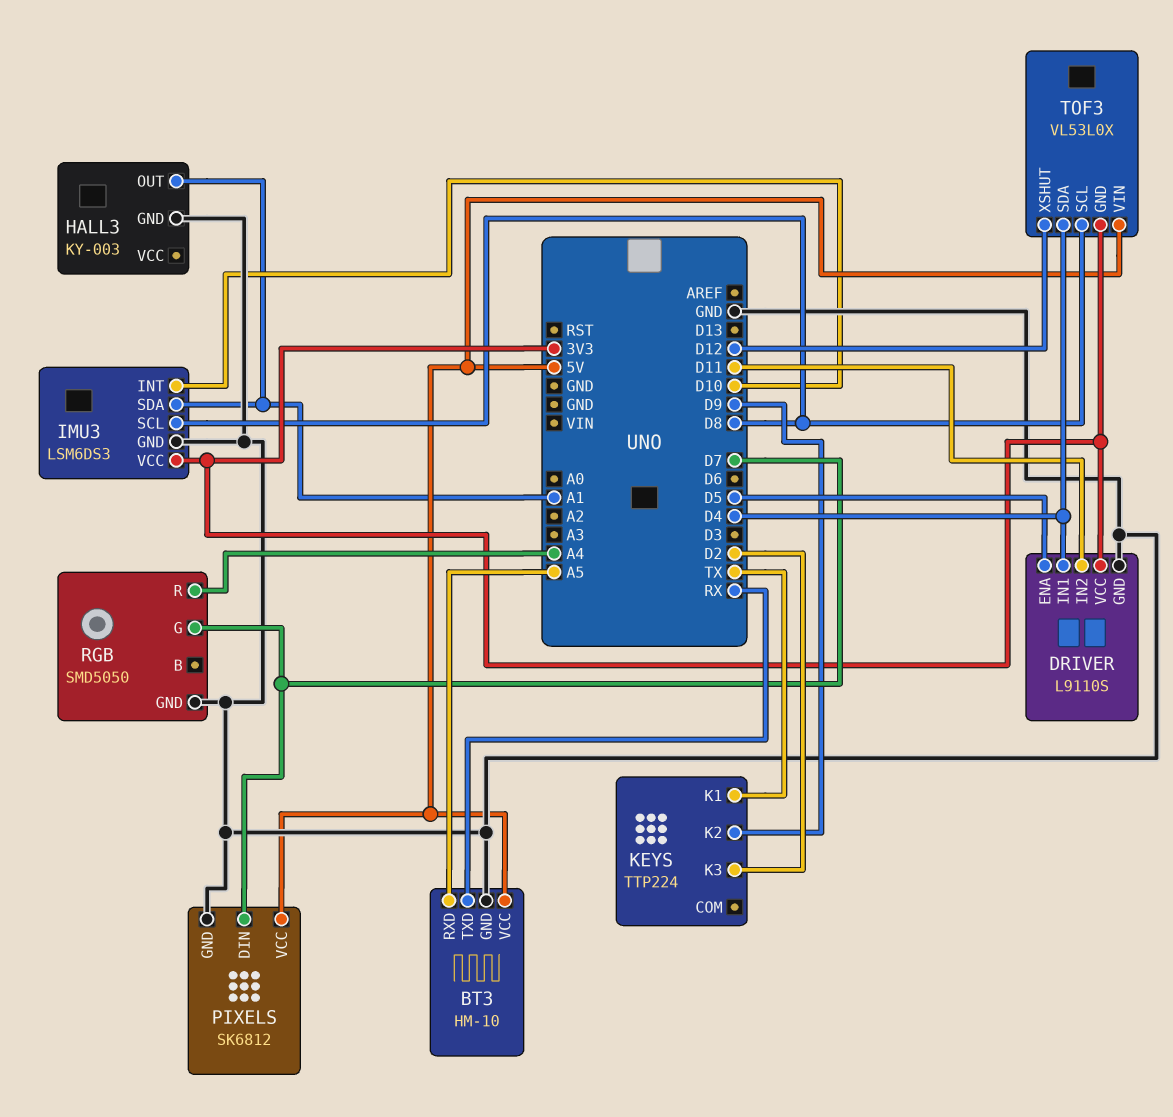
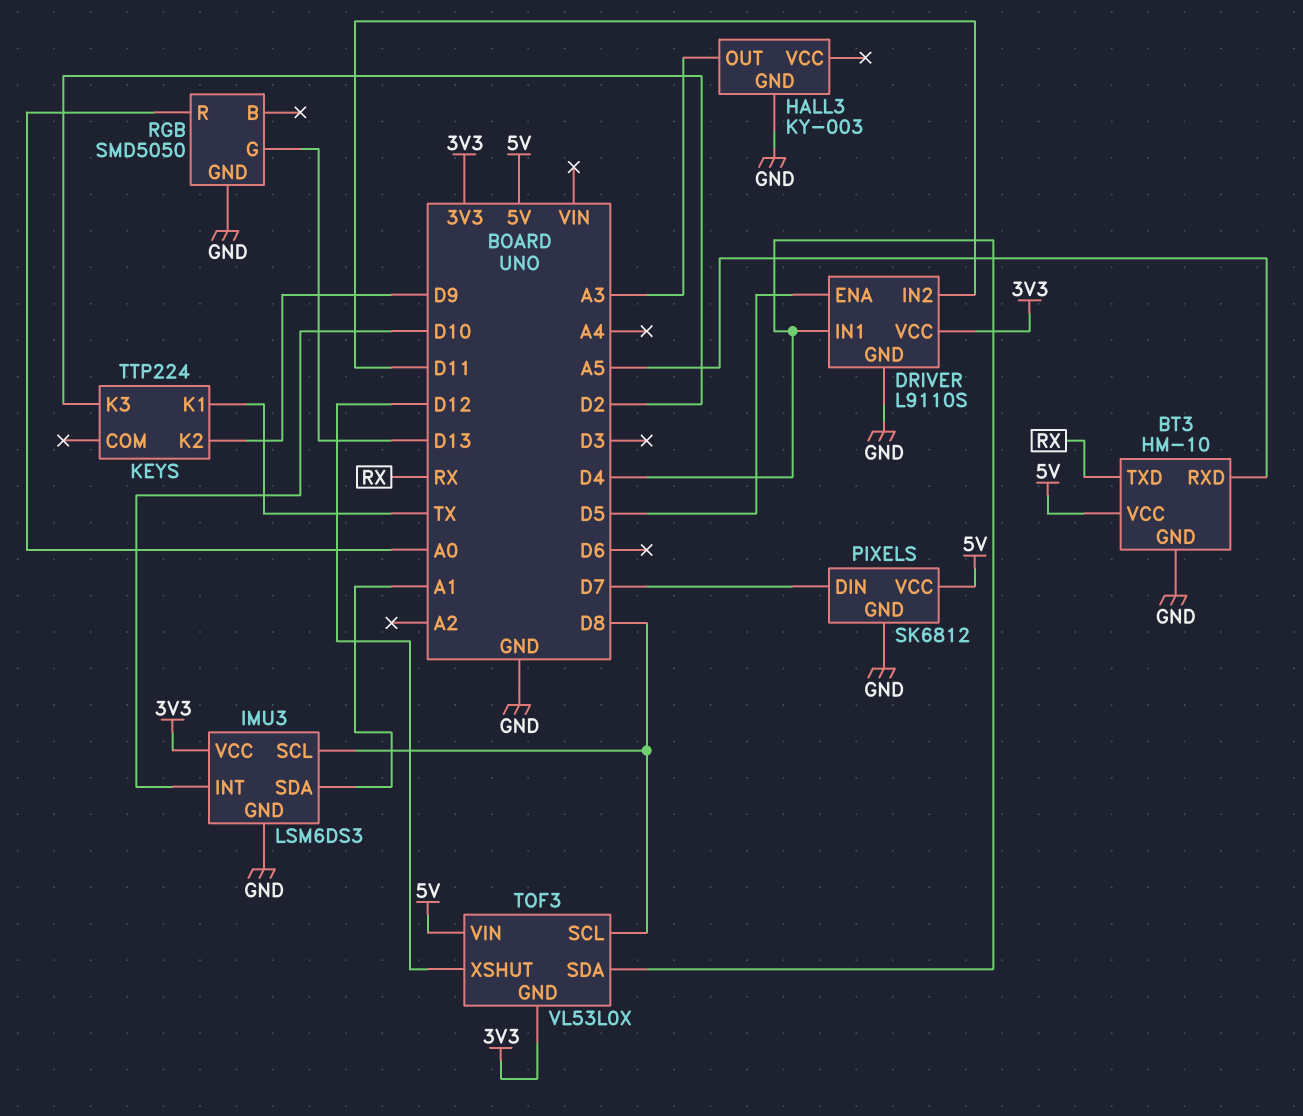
HALL3 pin OUT: A1 -> A3
RGB pin G: D7 -> D13
RGB pin R: A4 -> A0

